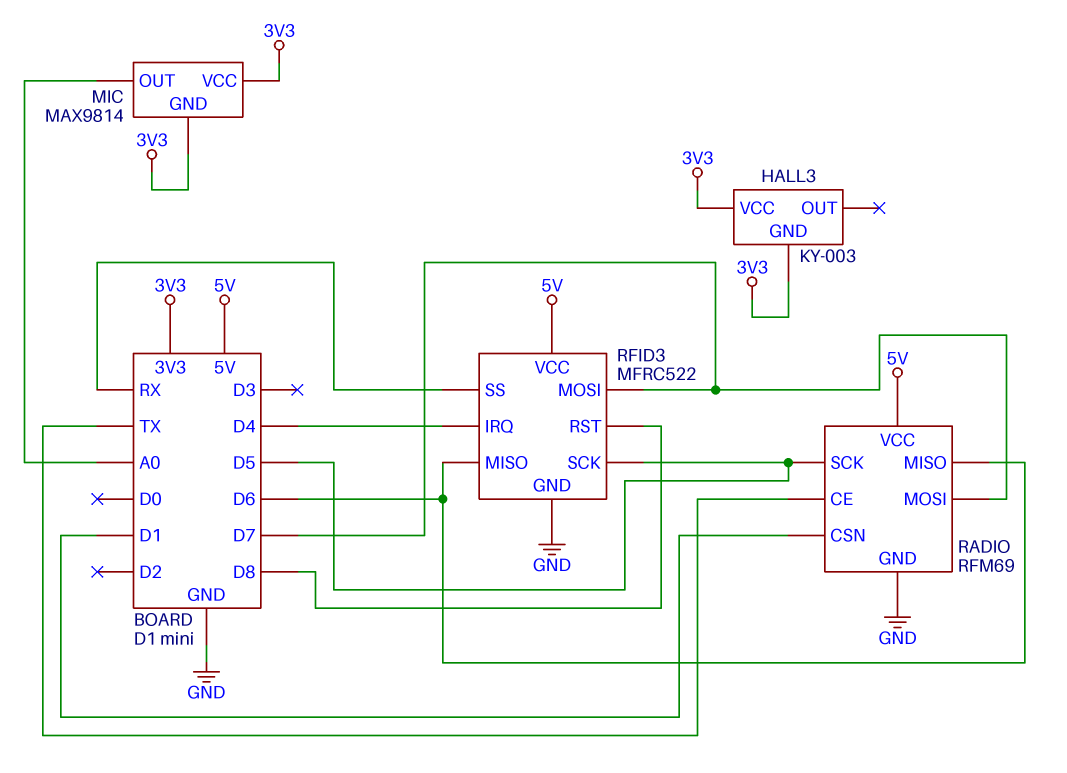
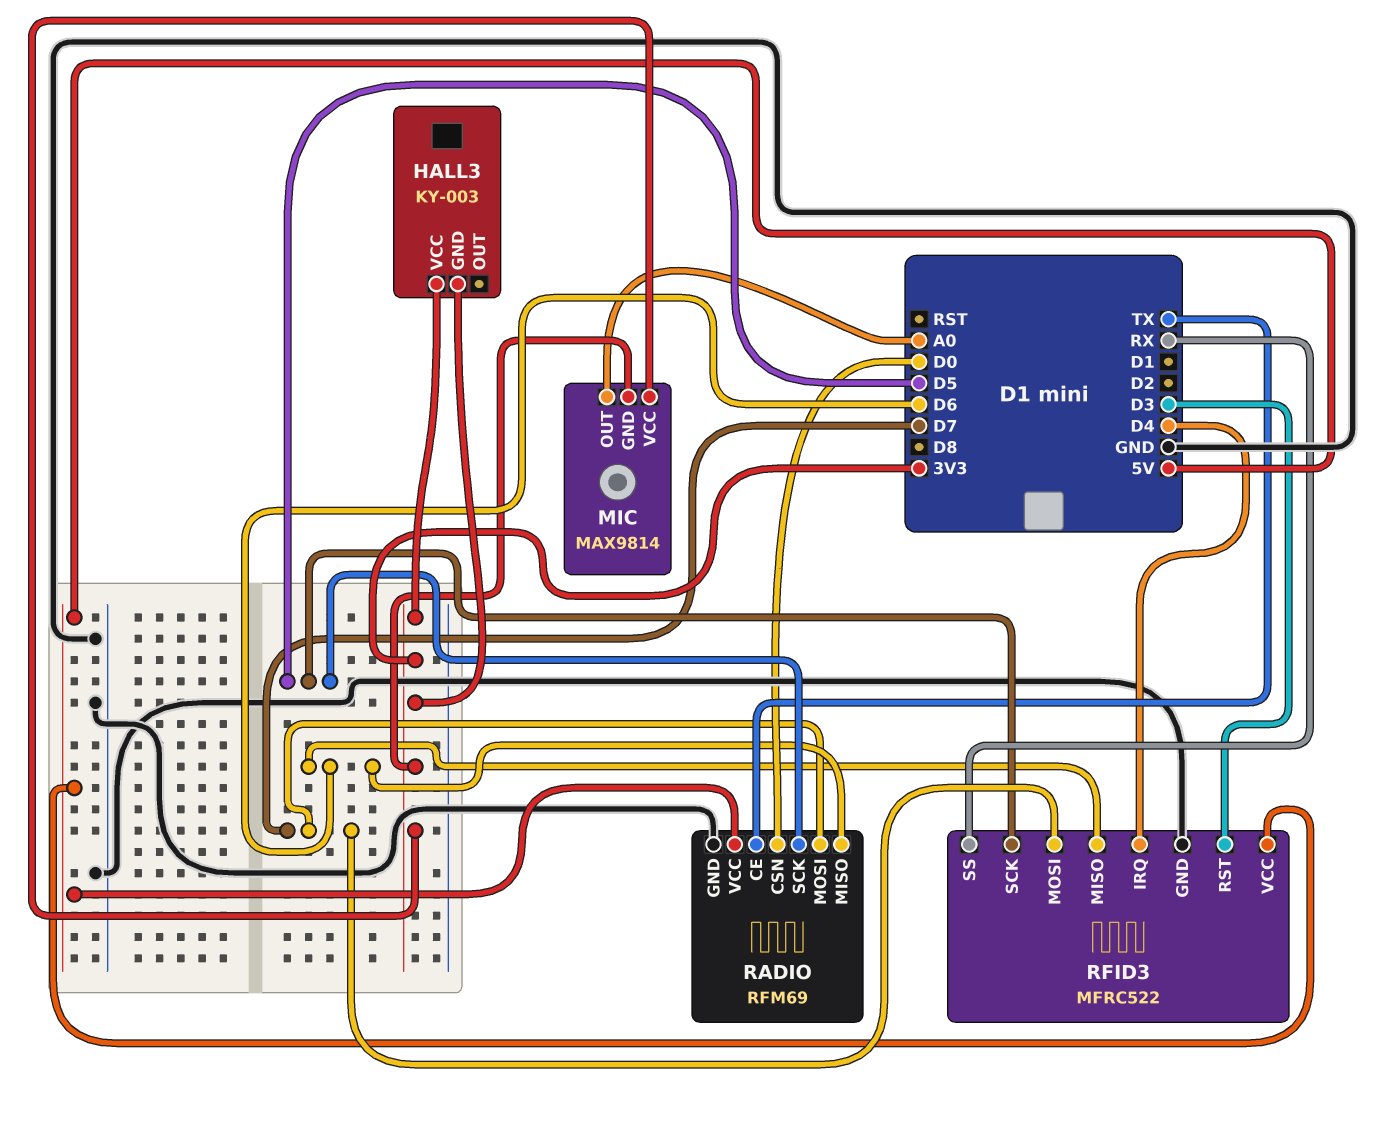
RADIO pin CSN: D1 -> D0
RFID3 pin RST: D8 -> D3

